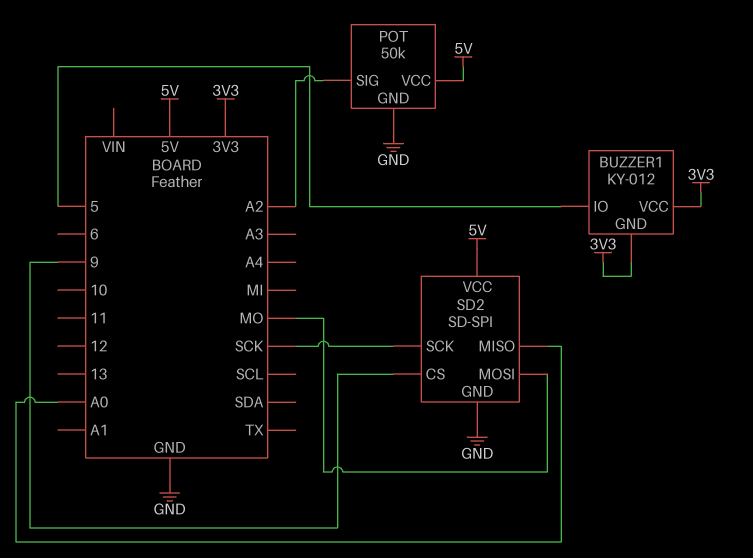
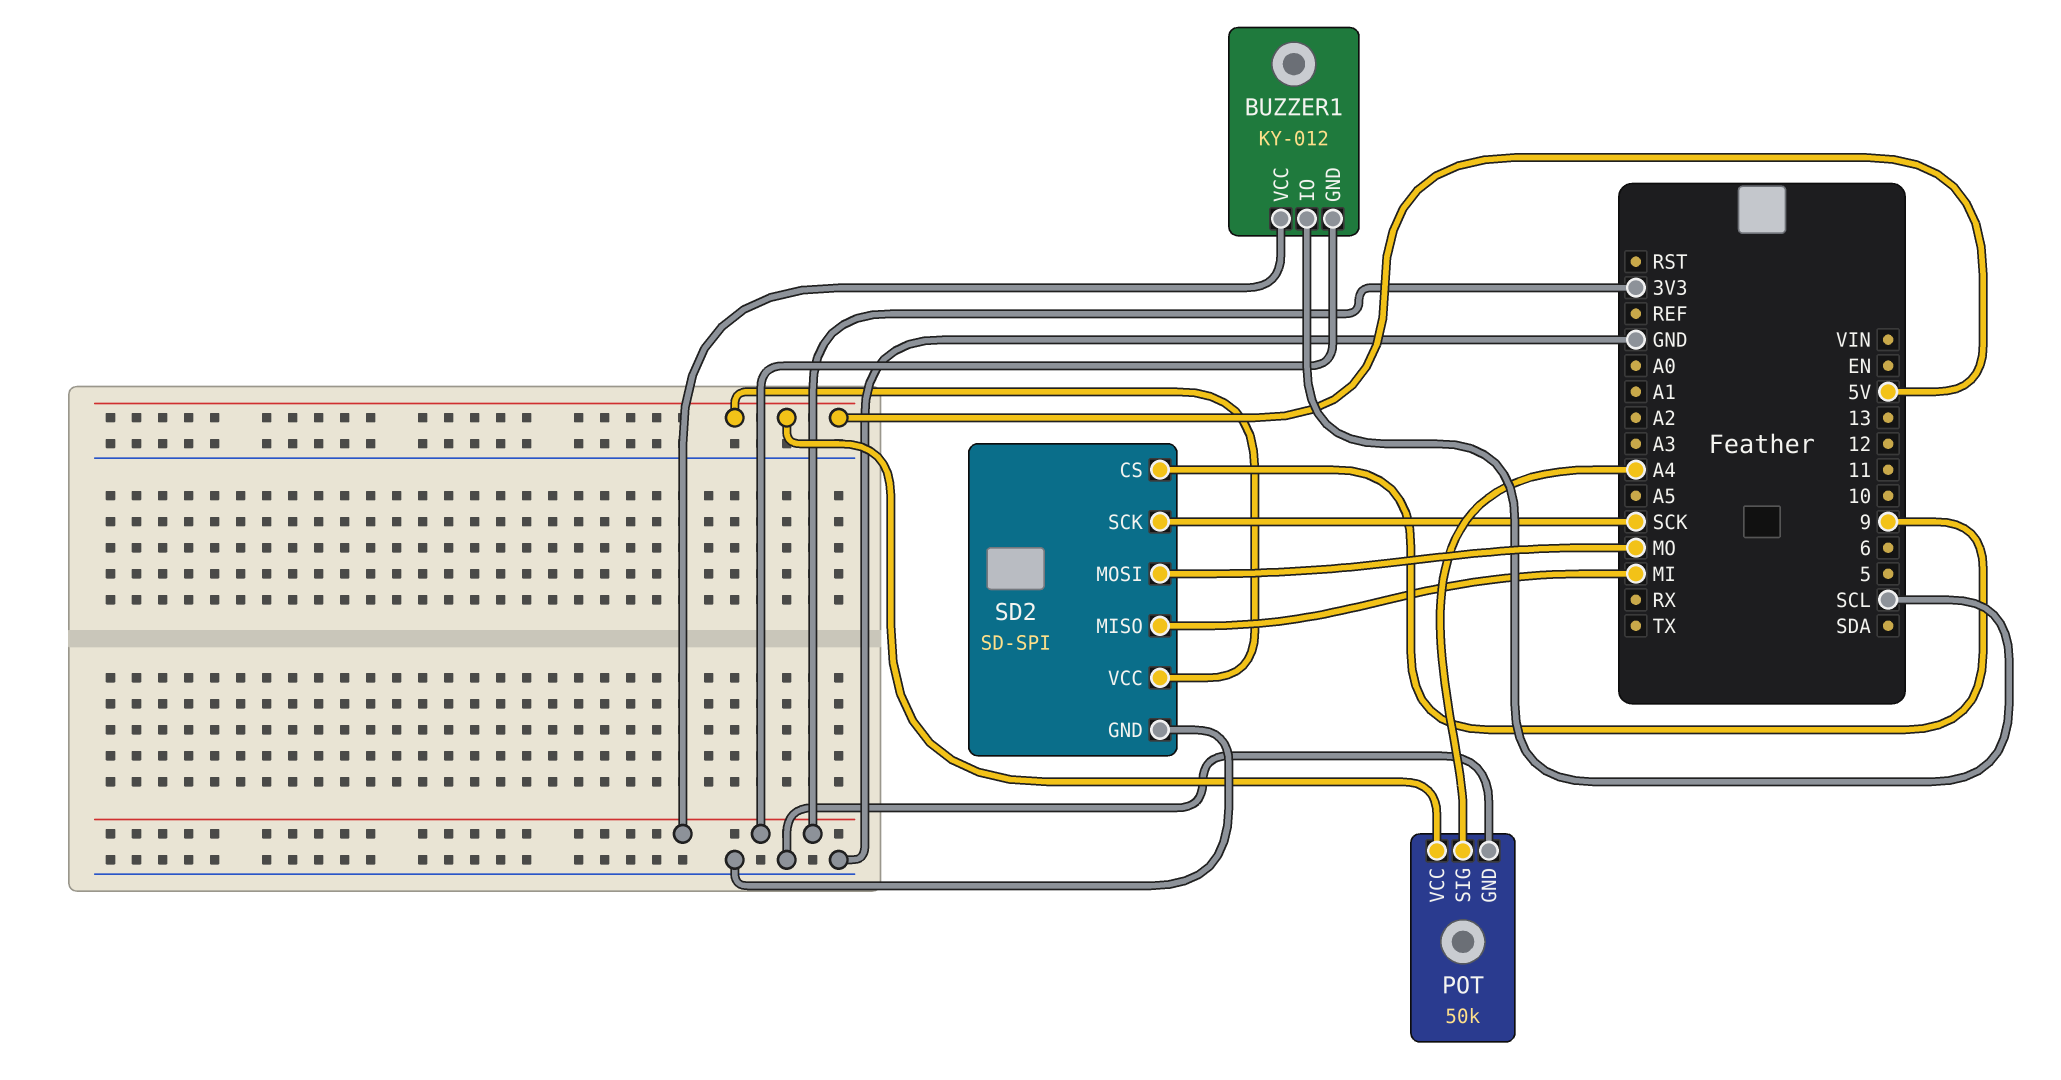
BUZZER1 pin IO: 5 -> SCL
POT pin SIG: A2 -> A4
SD2 pin MISO: A0 -> MI

